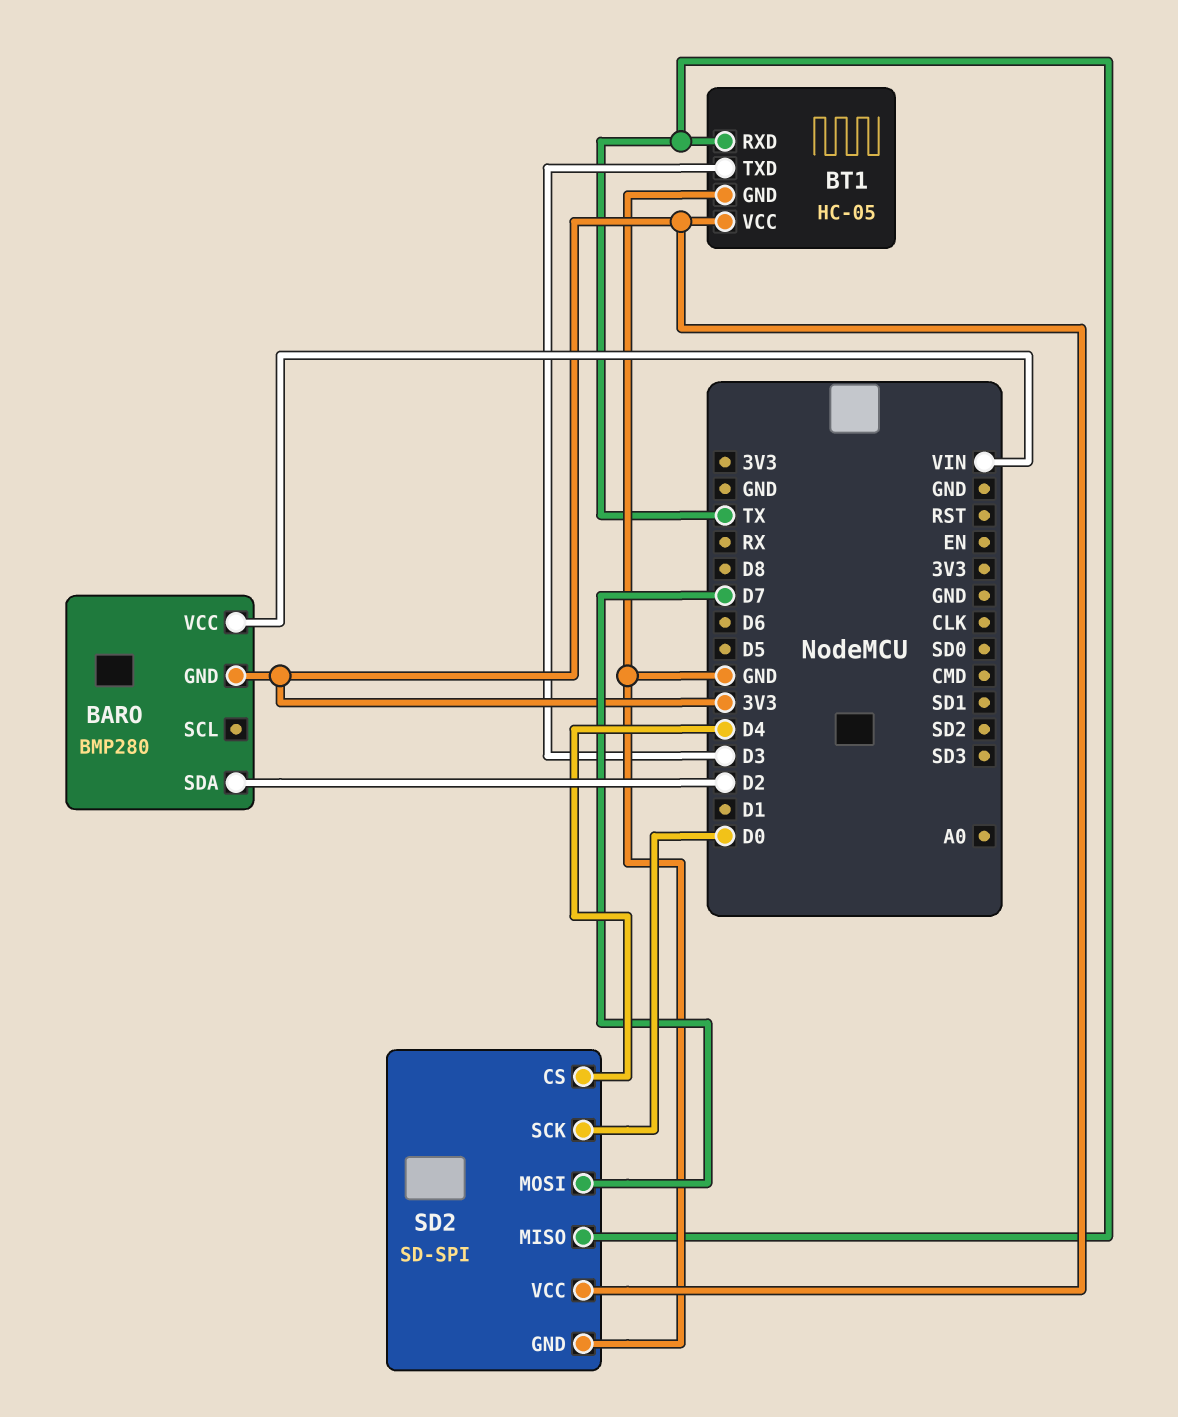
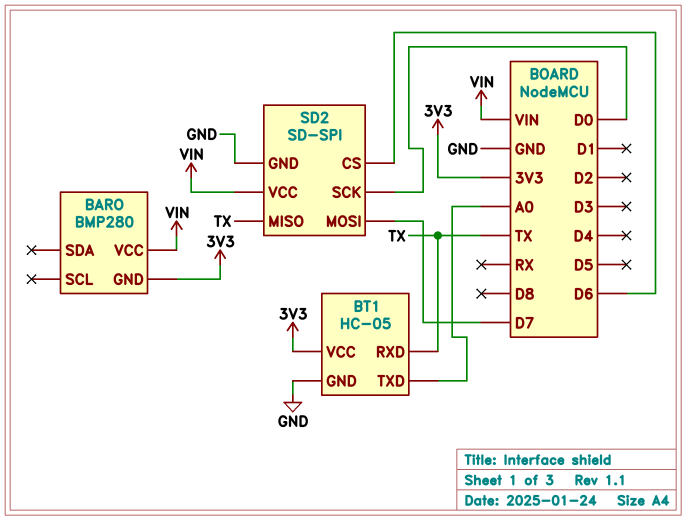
BARO pin SDA: D2 -> none
BT1 pin TXD: D3 -> A0
SD2 pin CS: D4 -> D6
SD2 pin VCC: 3V3 -> VIN

